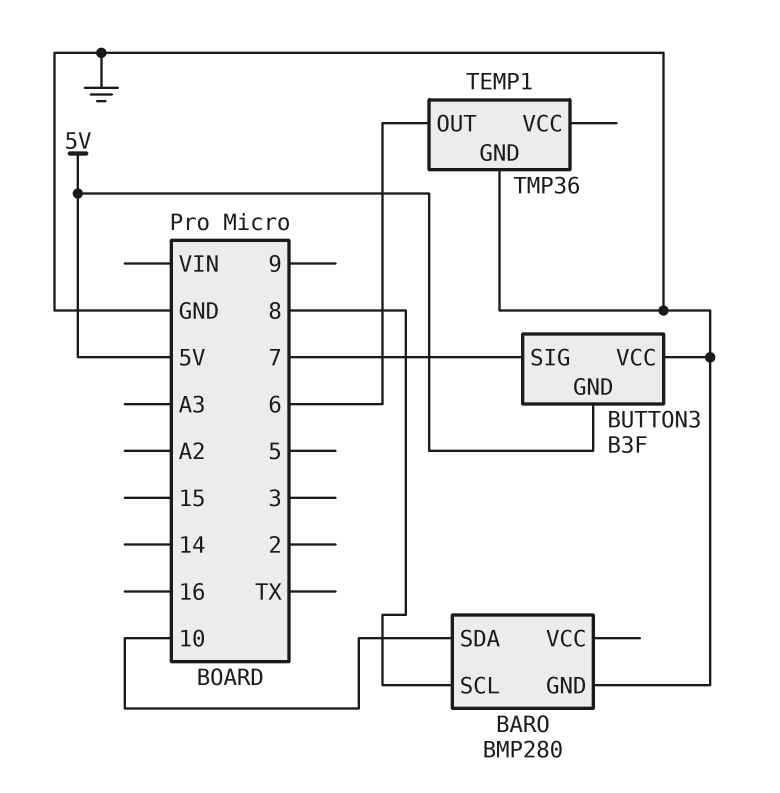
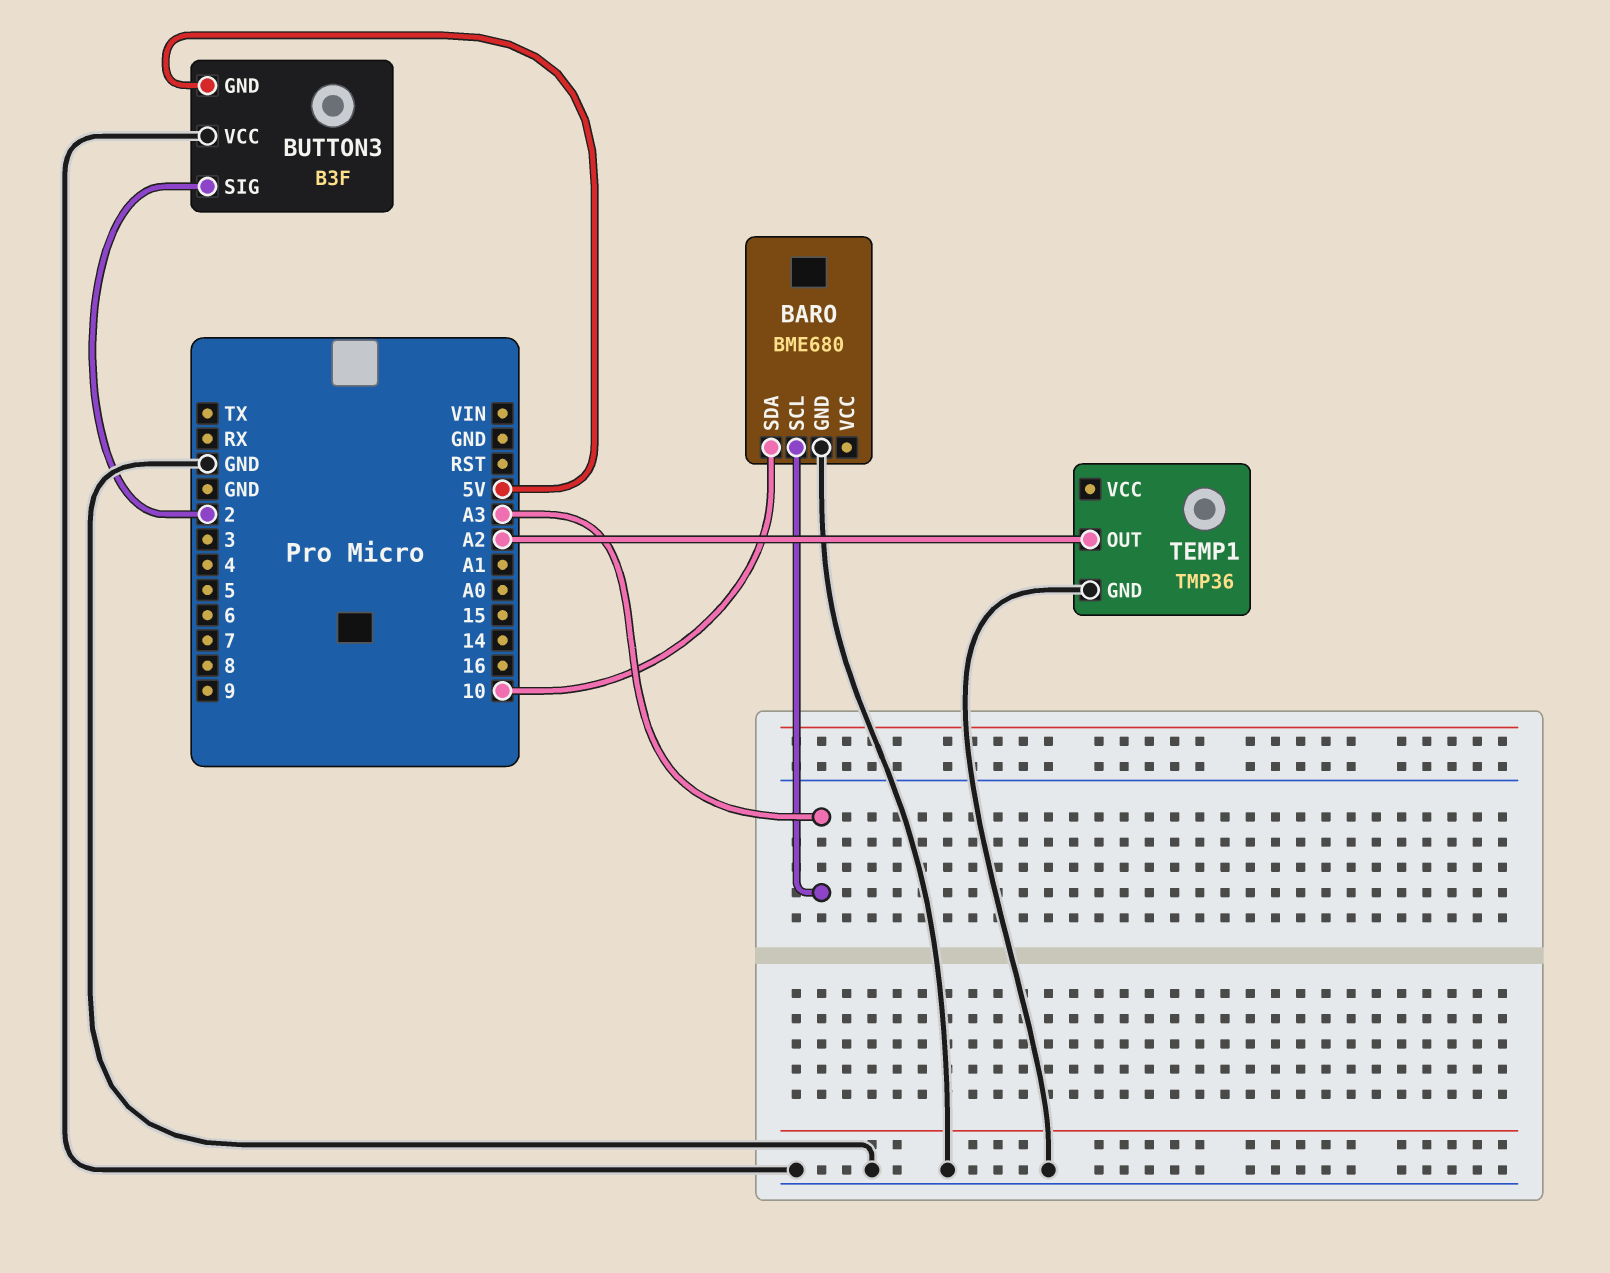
BARO: BMP280 -> BME680
BARO pin SCL: 8 -> A3
BUTTON3 pin SIG: 7 -> 2
TEMP1 pin OUT: 6 -> A2

